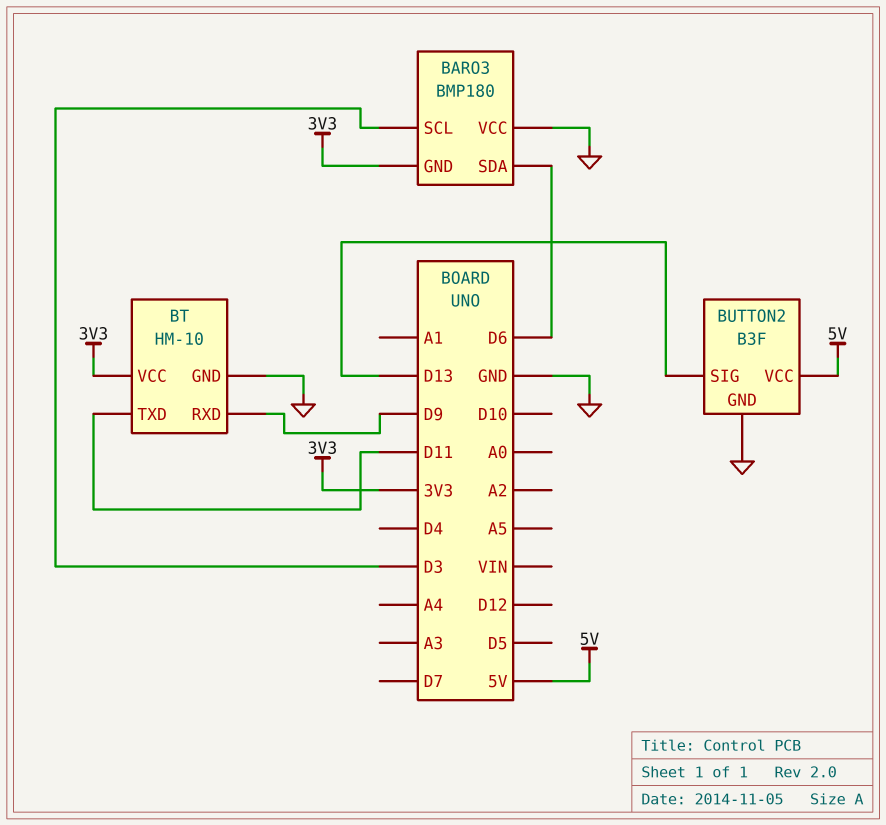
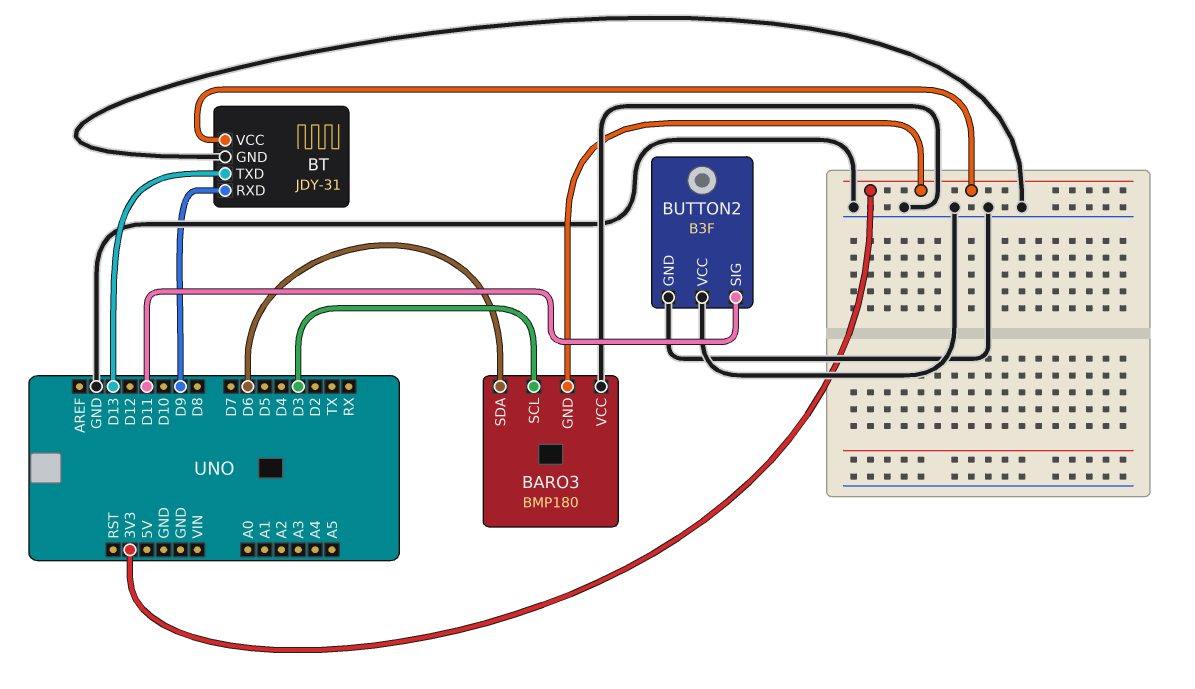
BT: HM-10 -> JDY-31
BT pin TXD: D11 -> D13
BUTTON2 pin SIG: D13 -> D11
BUTTON2 pin VCC: 5V -> GND

